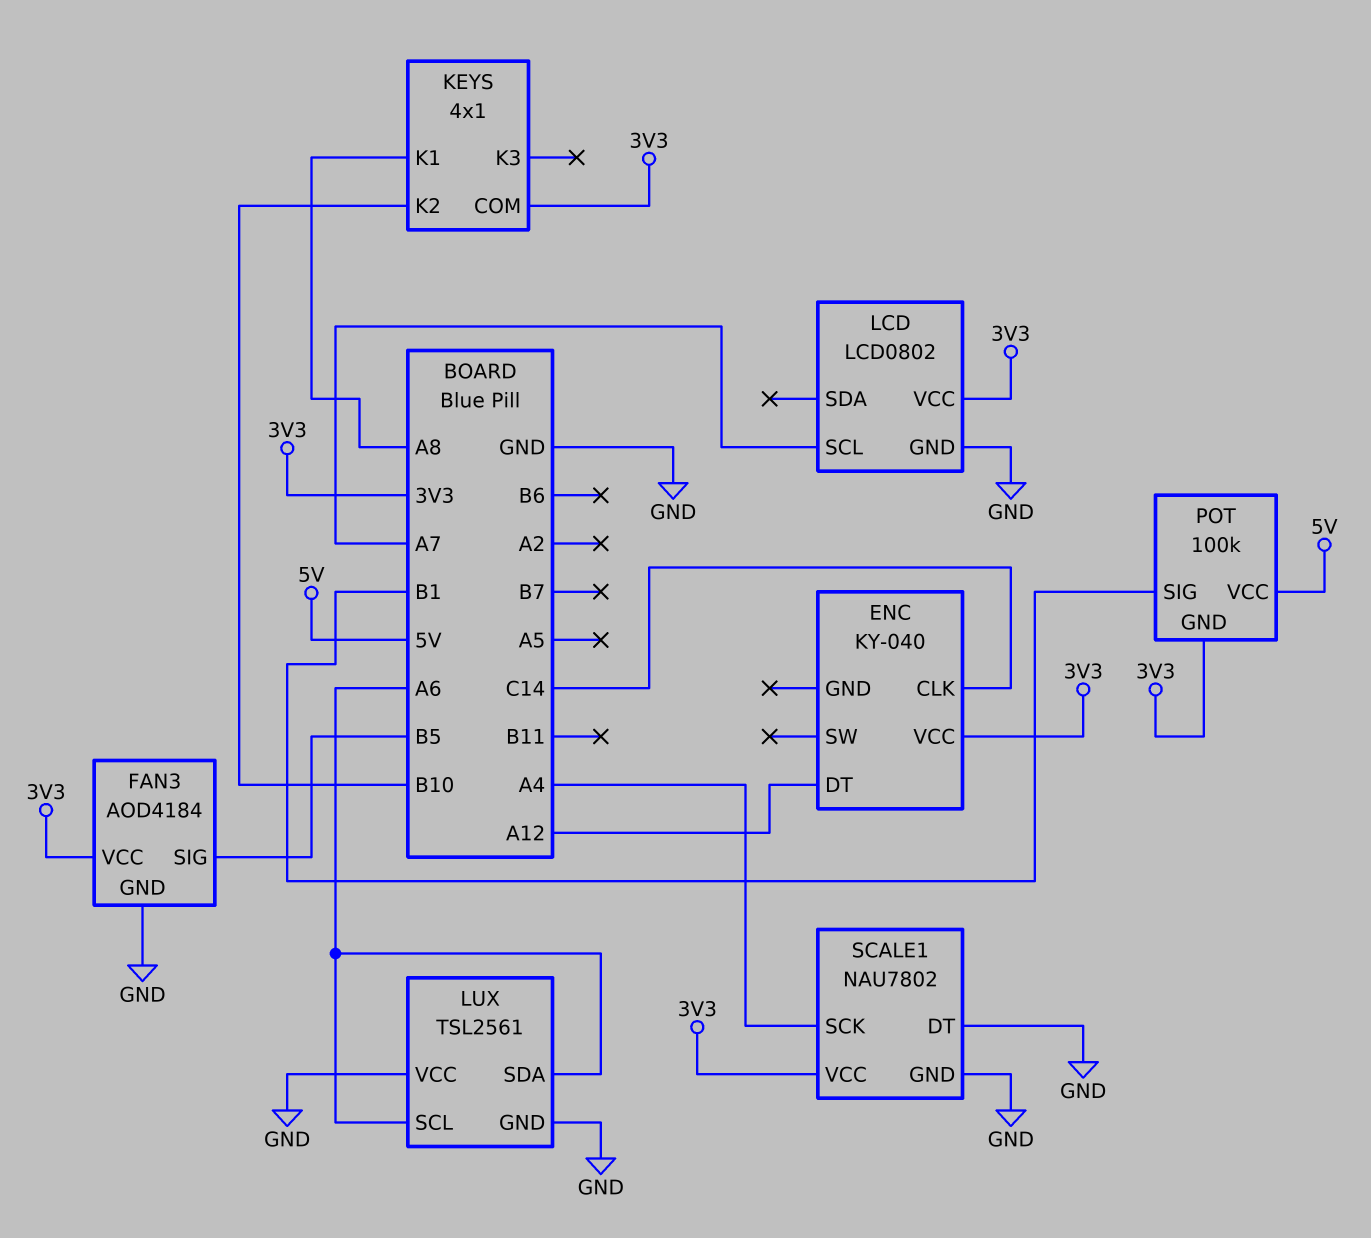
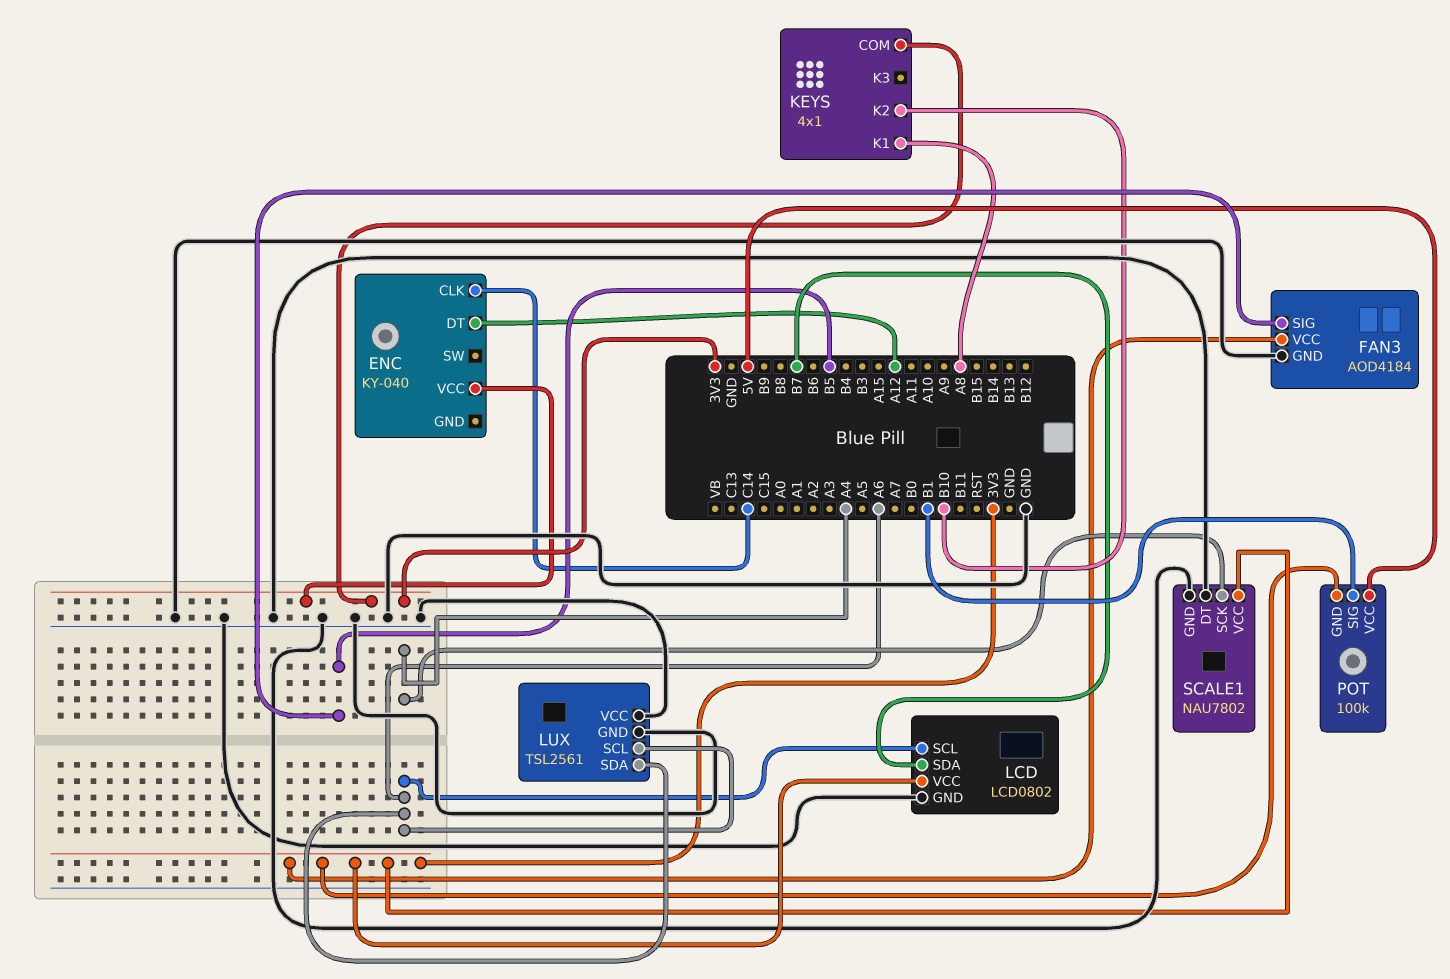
LCD pin SCL: A7 -> A6
LCD pin SDA: none -> B7

